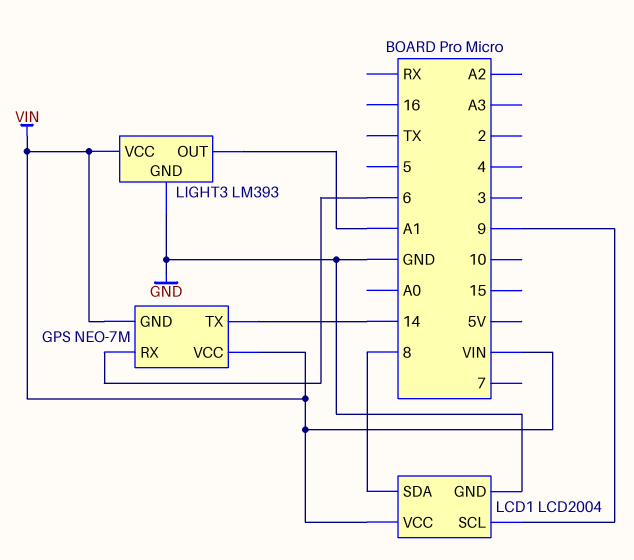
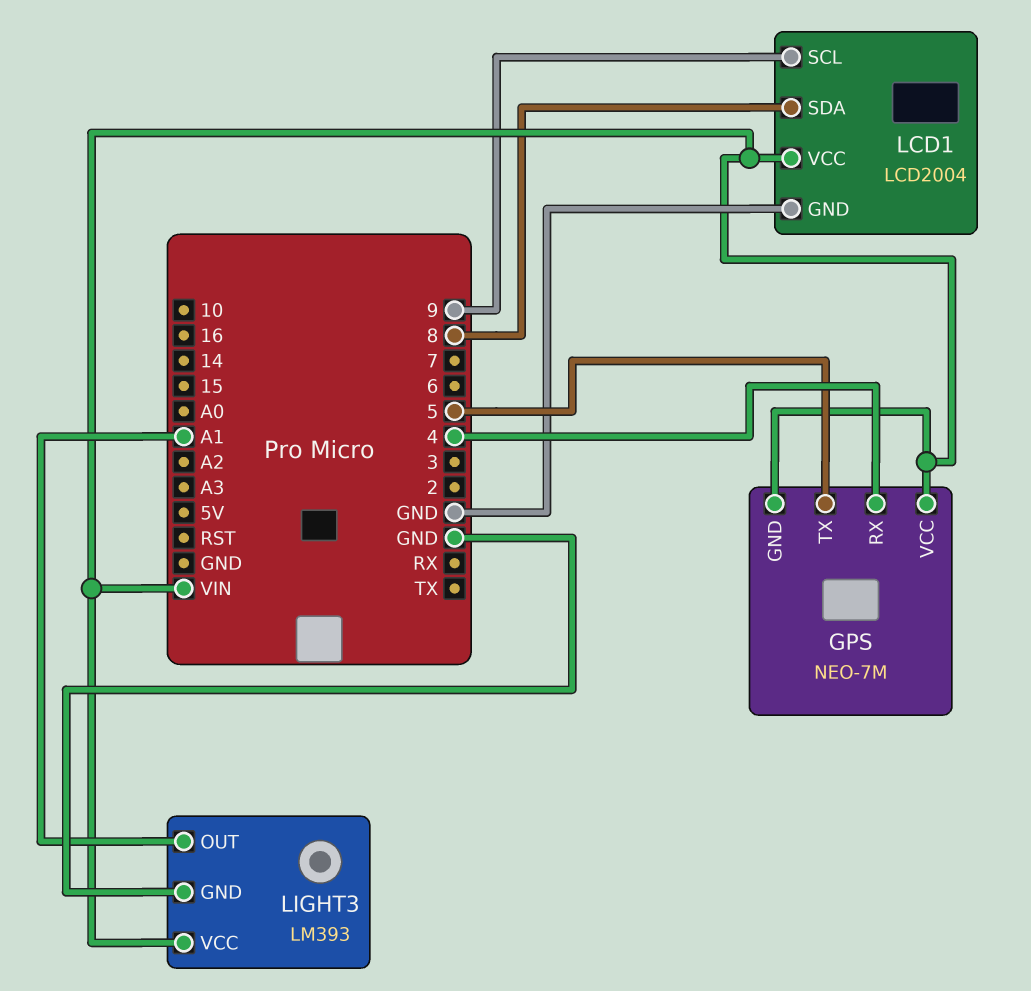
GPS pin RX: 6 -> 4
GPS pin TX: 14 -> 5

